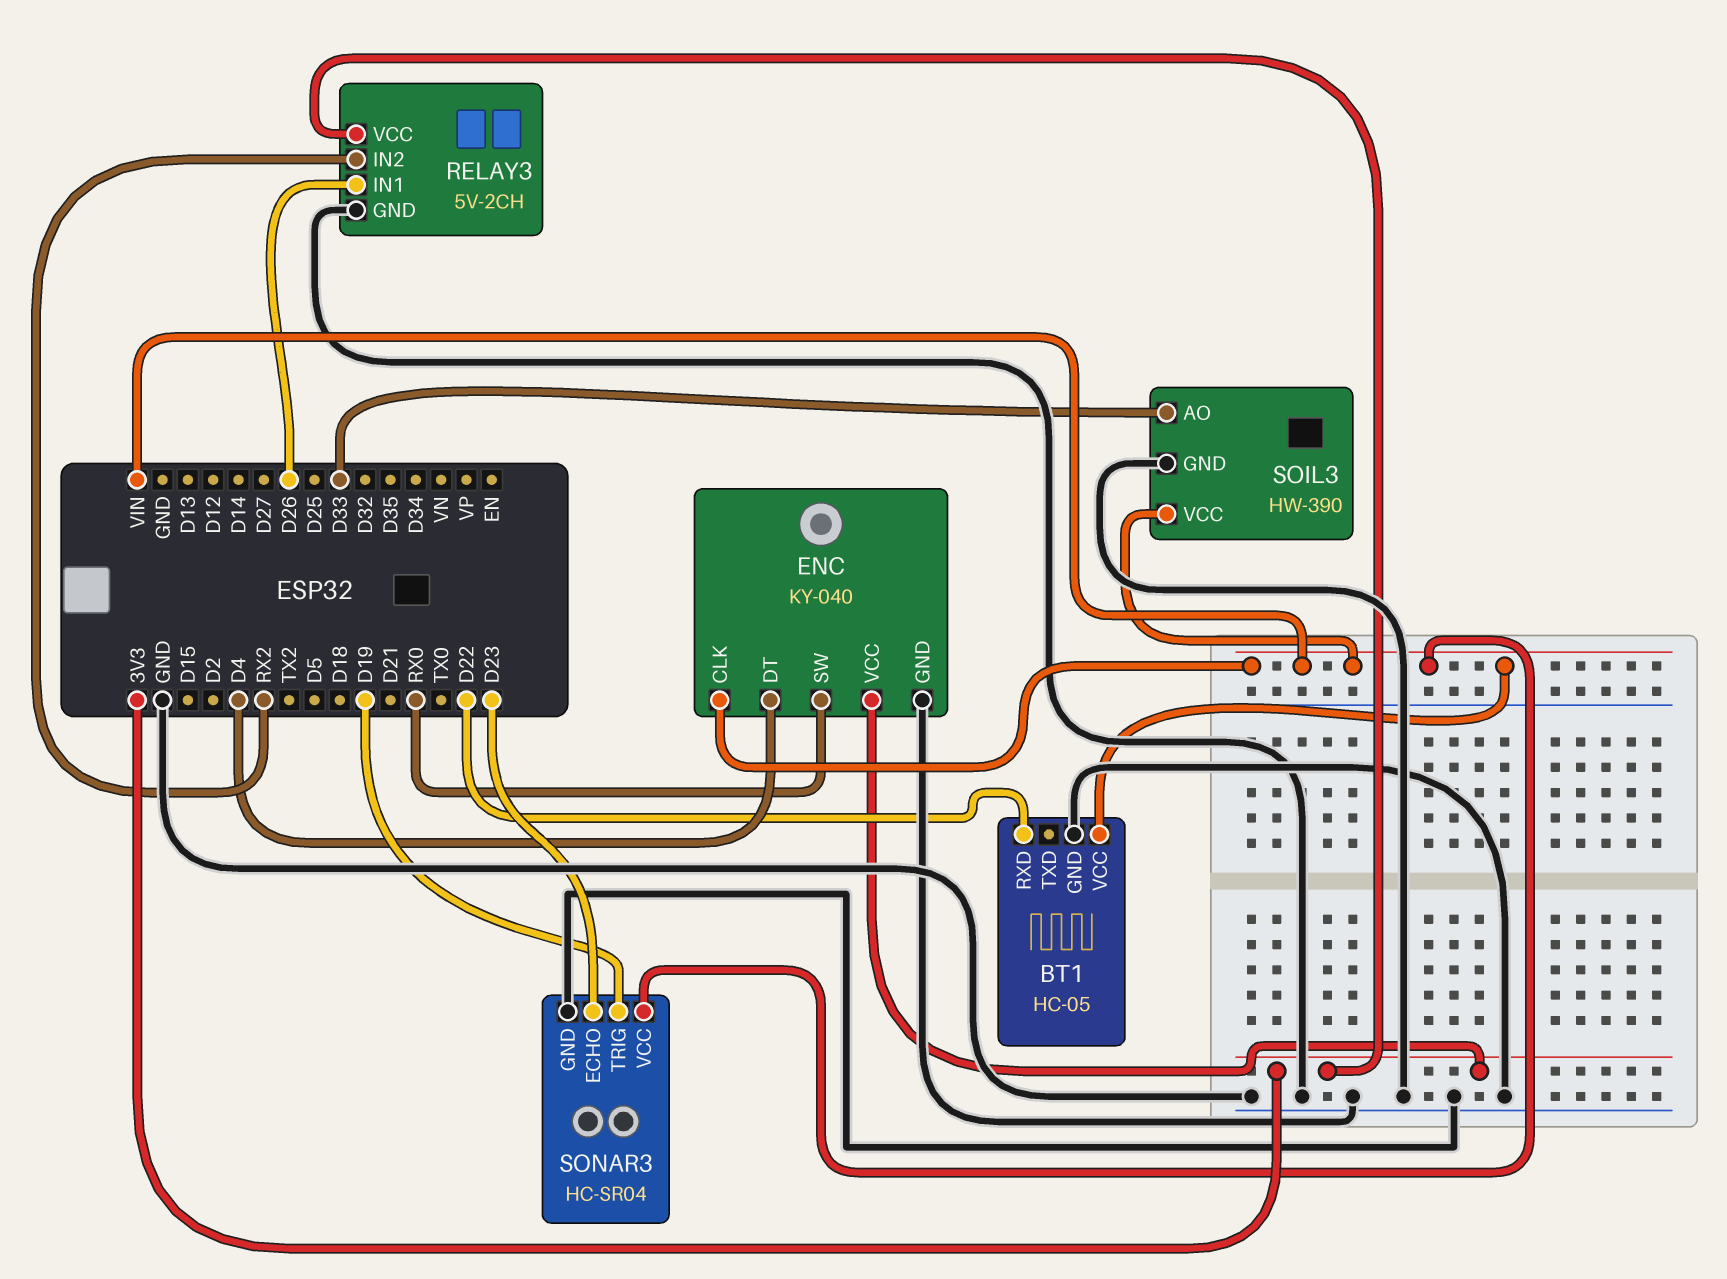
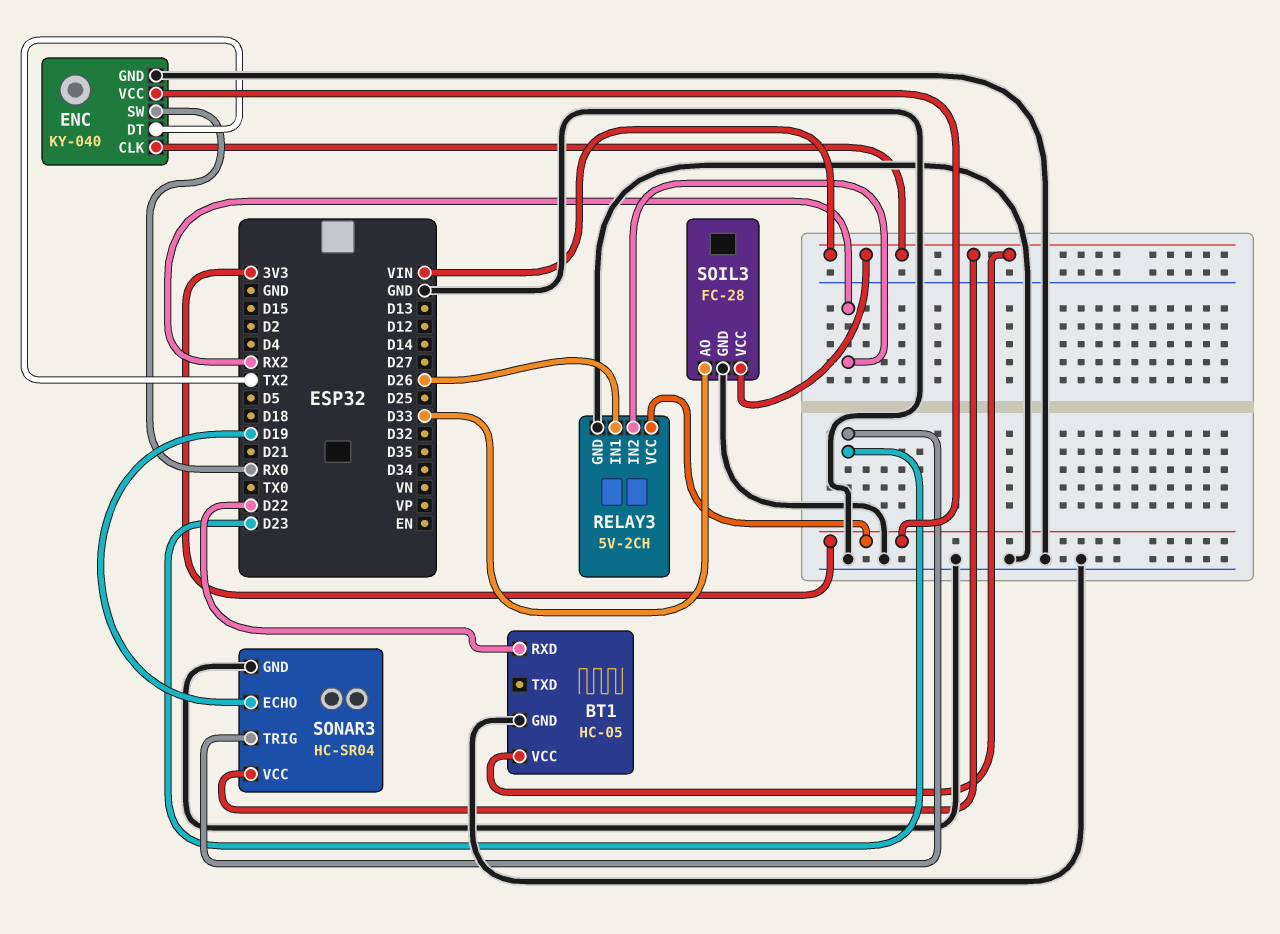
ENC pin DT: D4 -> TX2
SOIL3: HW-390 -> FC-28
SONAR3 pin ECHO: D23 -> D19
SONAR3 pin TRIG: D19 -> D23

